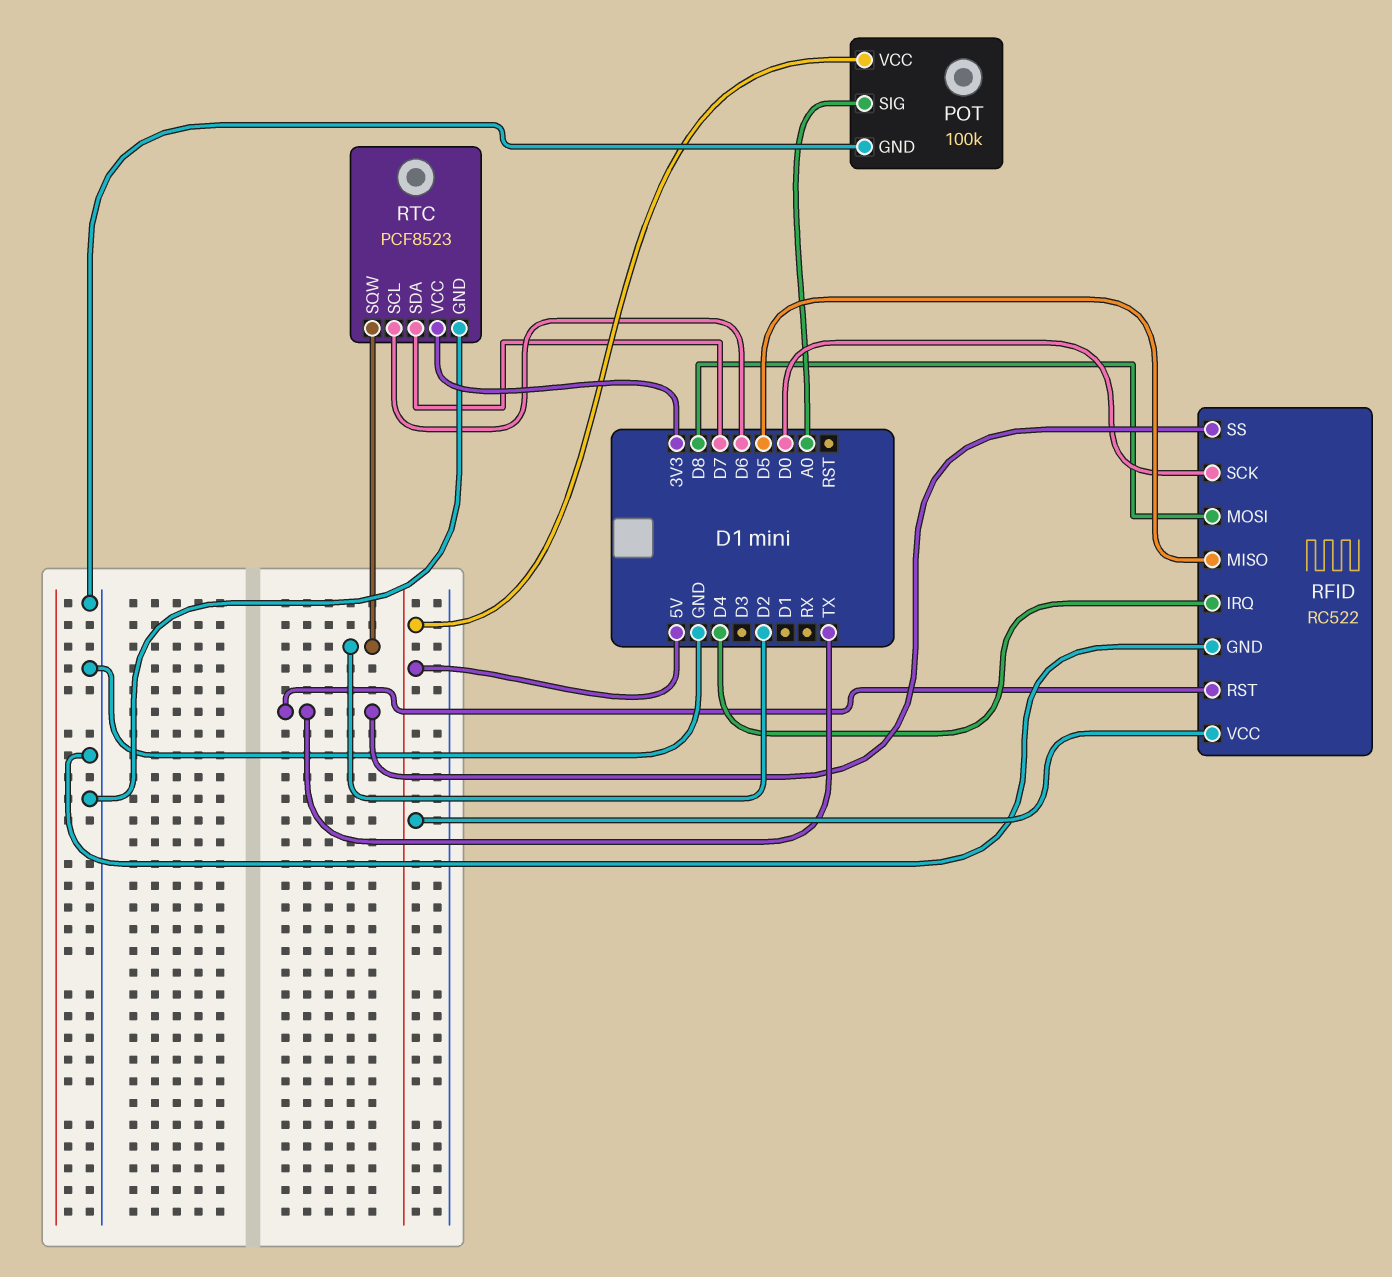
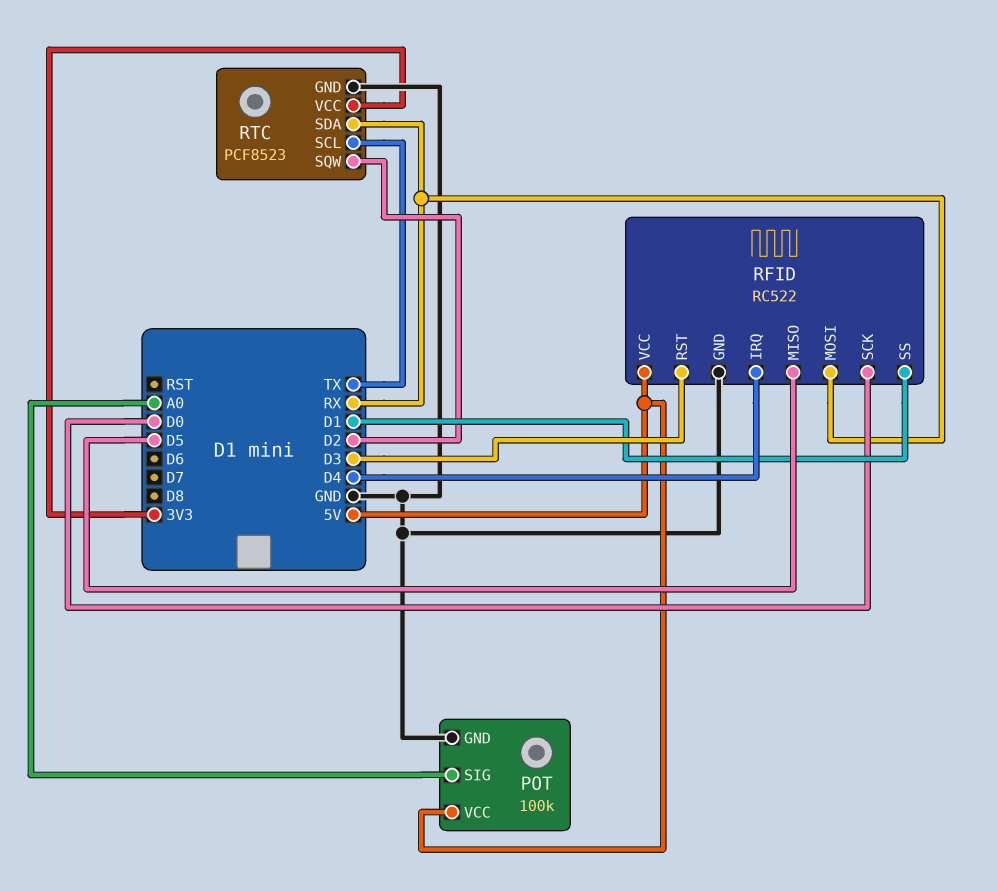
RFID pin MOSI: D8 -> RX
RFID pin RST: TX -> D3
RFID pin SS: TX -> D1
RTC pin SCL: D6 -> TX
RTC pin SDA: D7 -> RX

